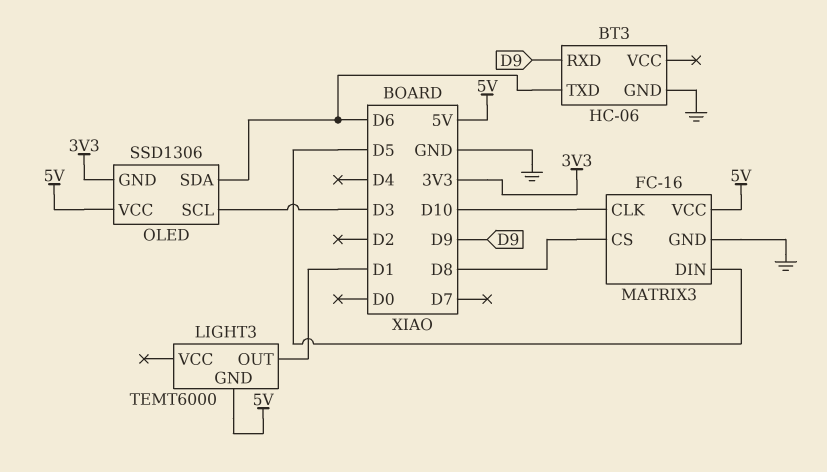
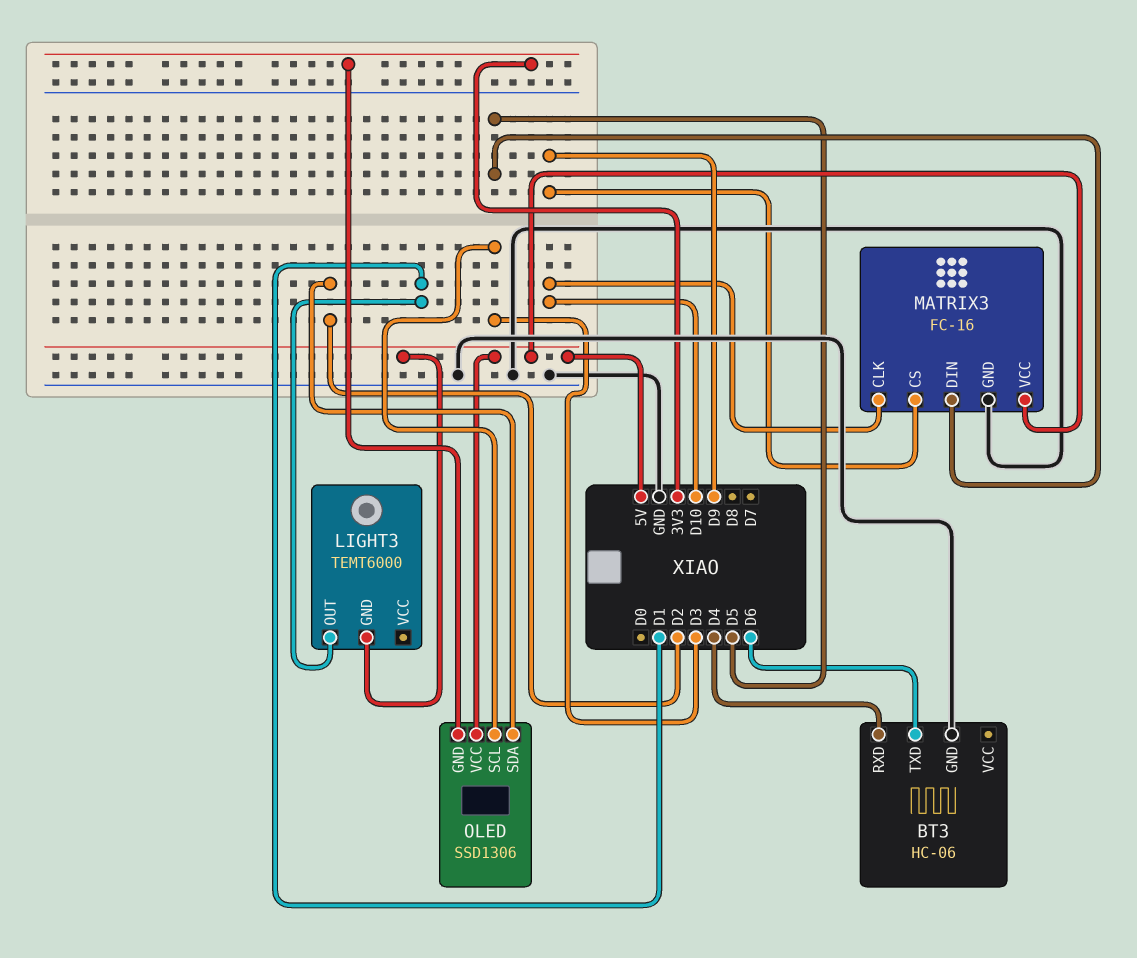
BT3 pin RXD: D9 -> D4
MATRIX3 pin CS: D8 -> D9
OLED pin SDA: D6 -> D2

